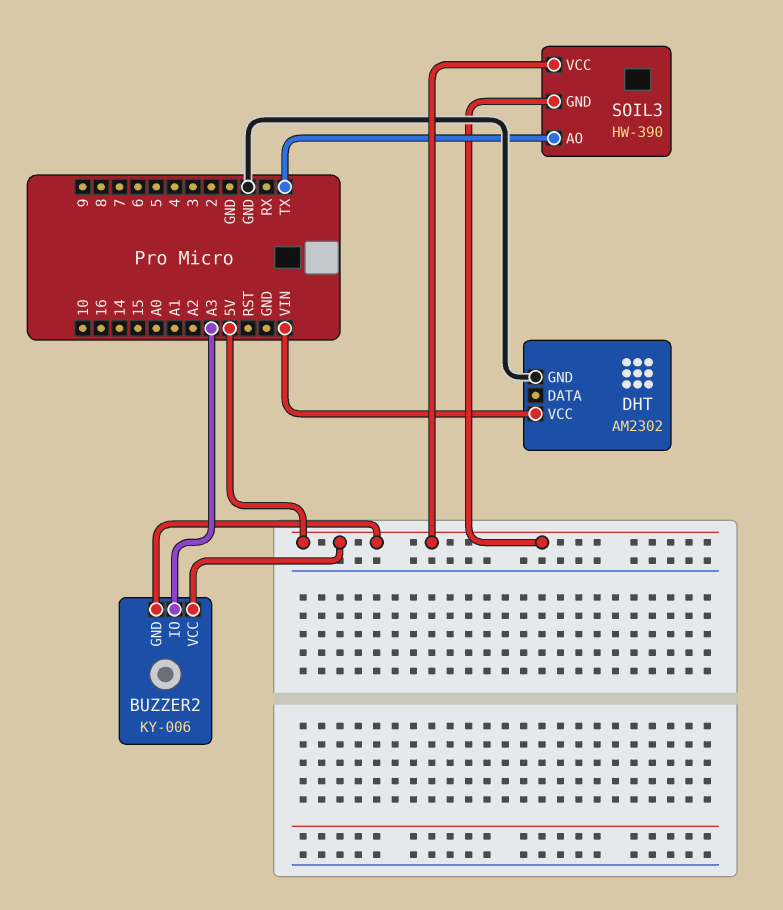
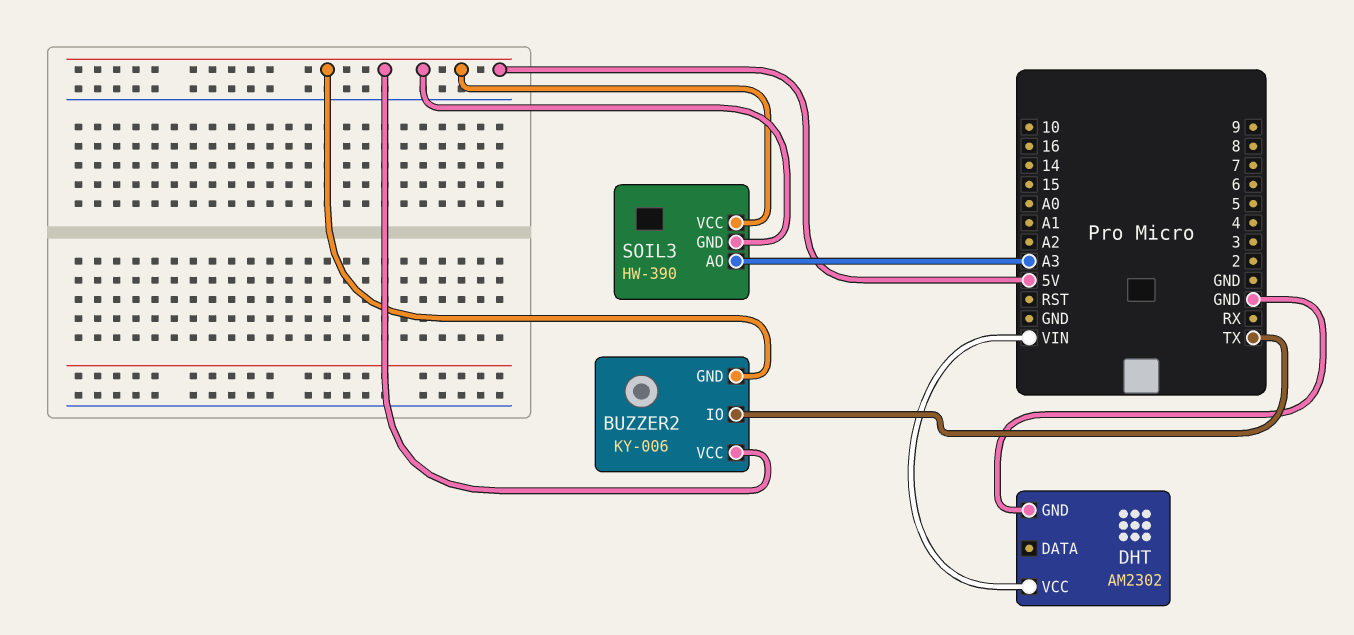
BUZZER2 pin IO: A3 -> TX
SOIL3 pin AO: TX -> A3

